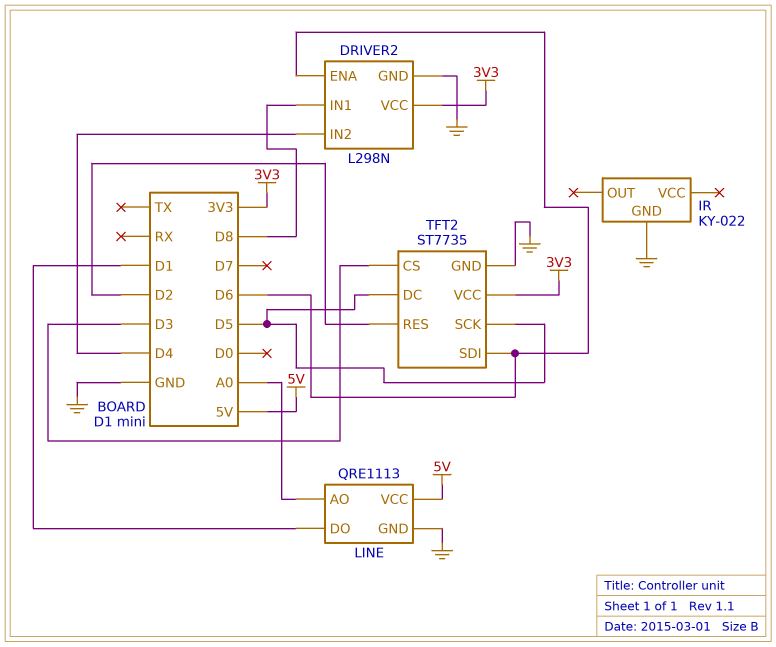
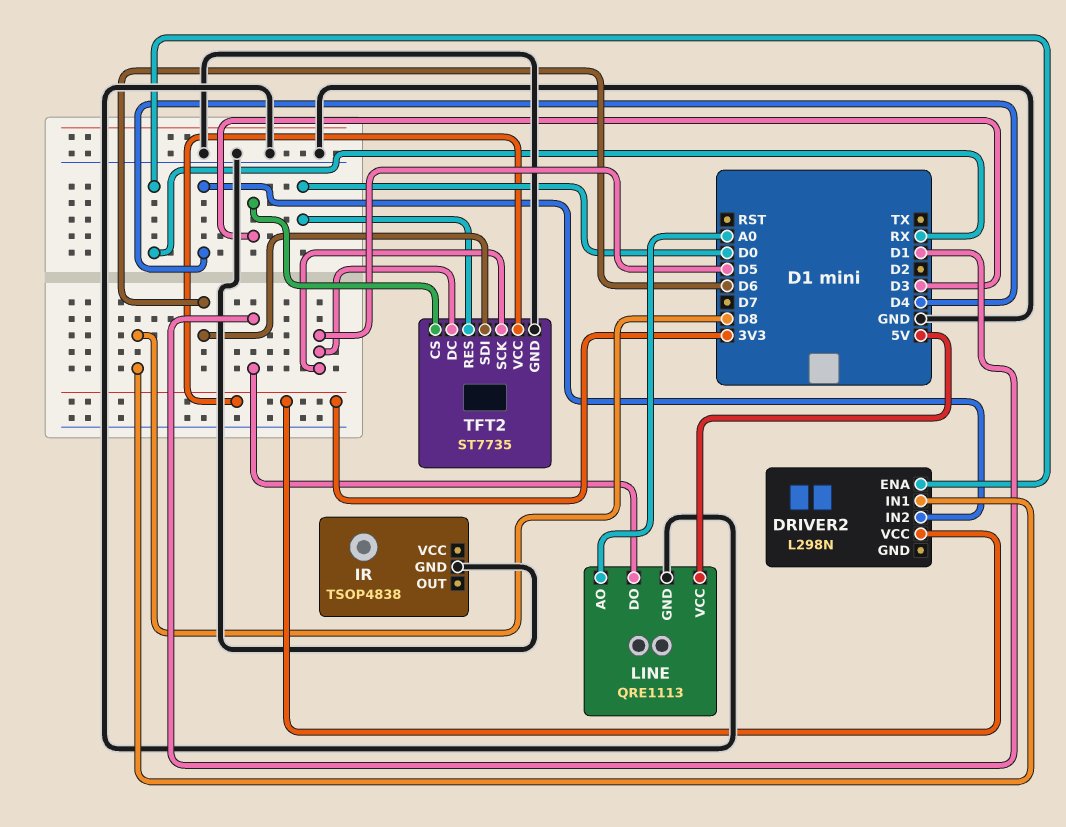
DRIVER2 pin ENA: D6 -> RX
DRIVER2 pin GND: GND -> none
IR: KY-022 -> TSOP4838
TFT2 pin RES: D2 -> D0

